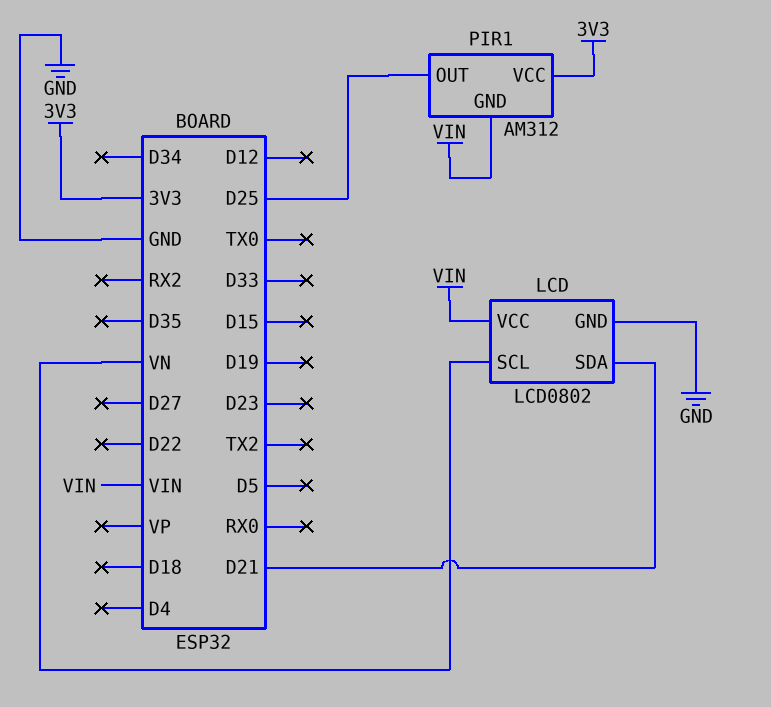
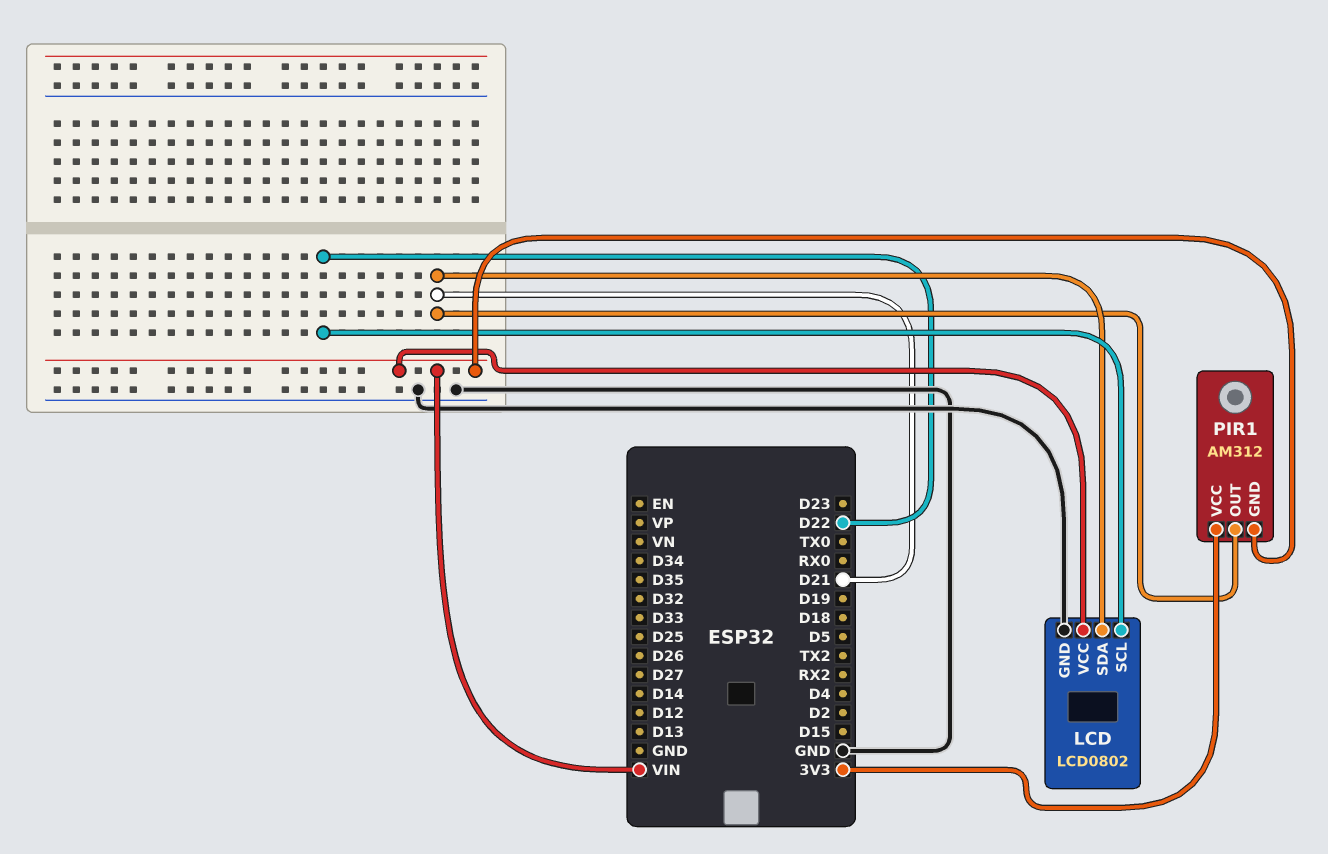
LCD pin SCL: VN -> D22
PIR1 pin OUT: D25 -> D21

